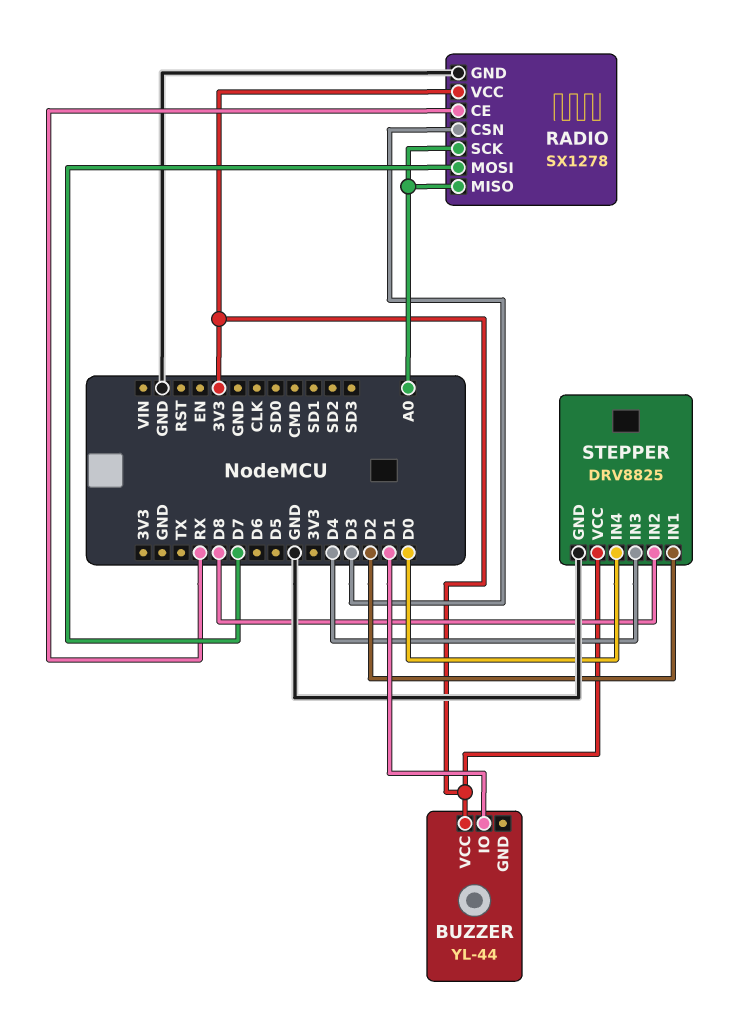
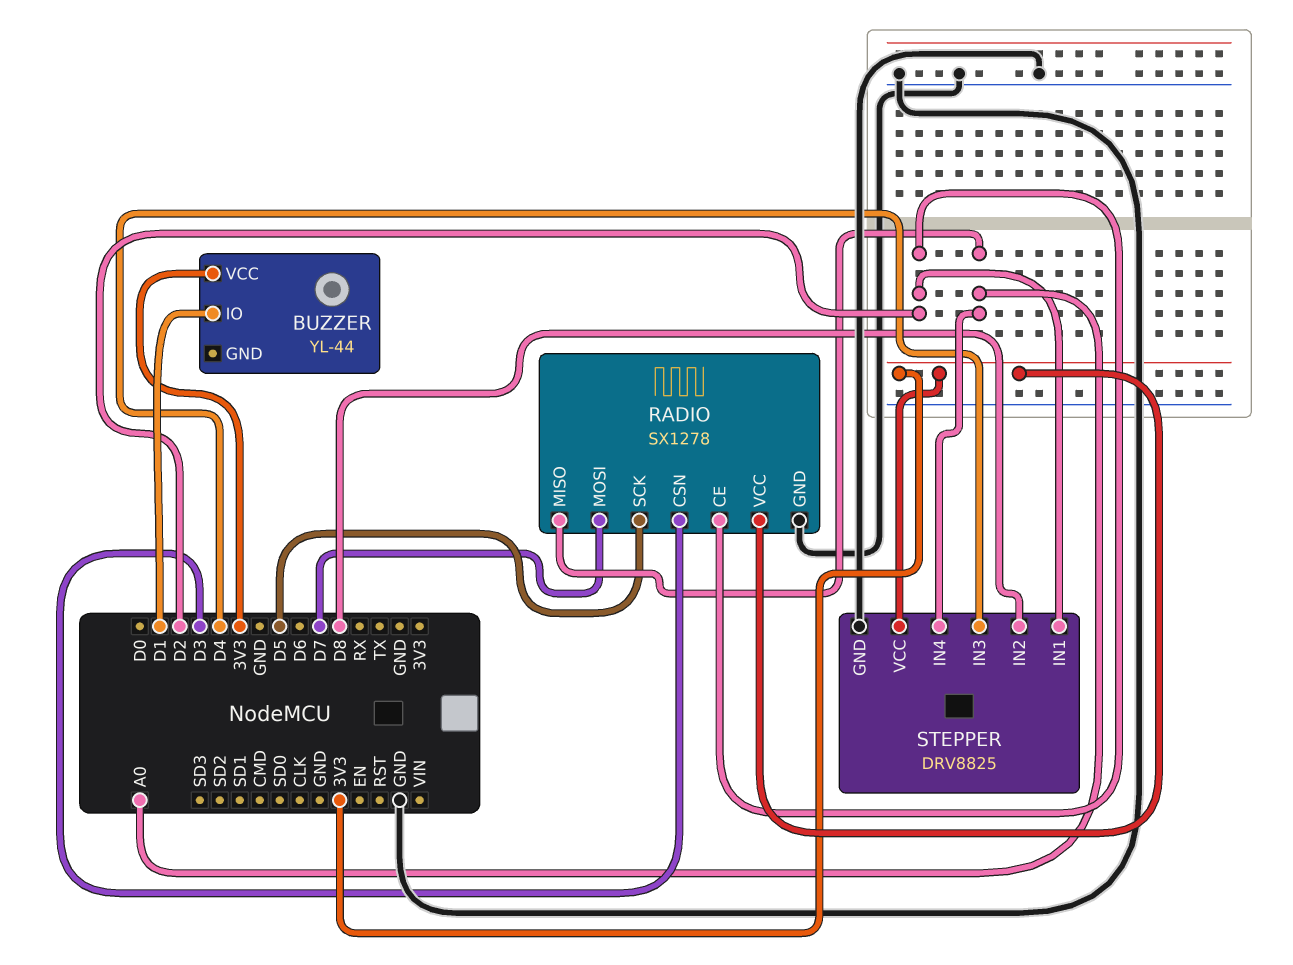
RADIO pin CE: RX -> D2
RADIO pin SCK: A0 -> D5
STEPPER pin IN4: D0 -> A0

